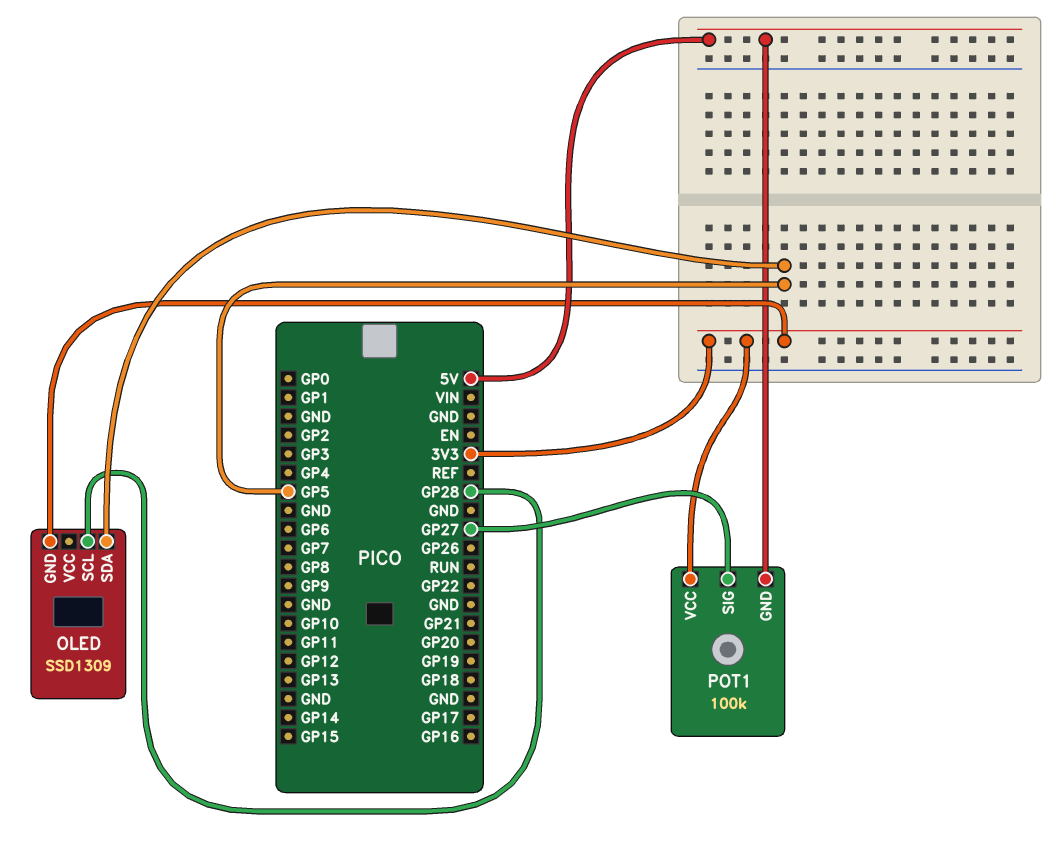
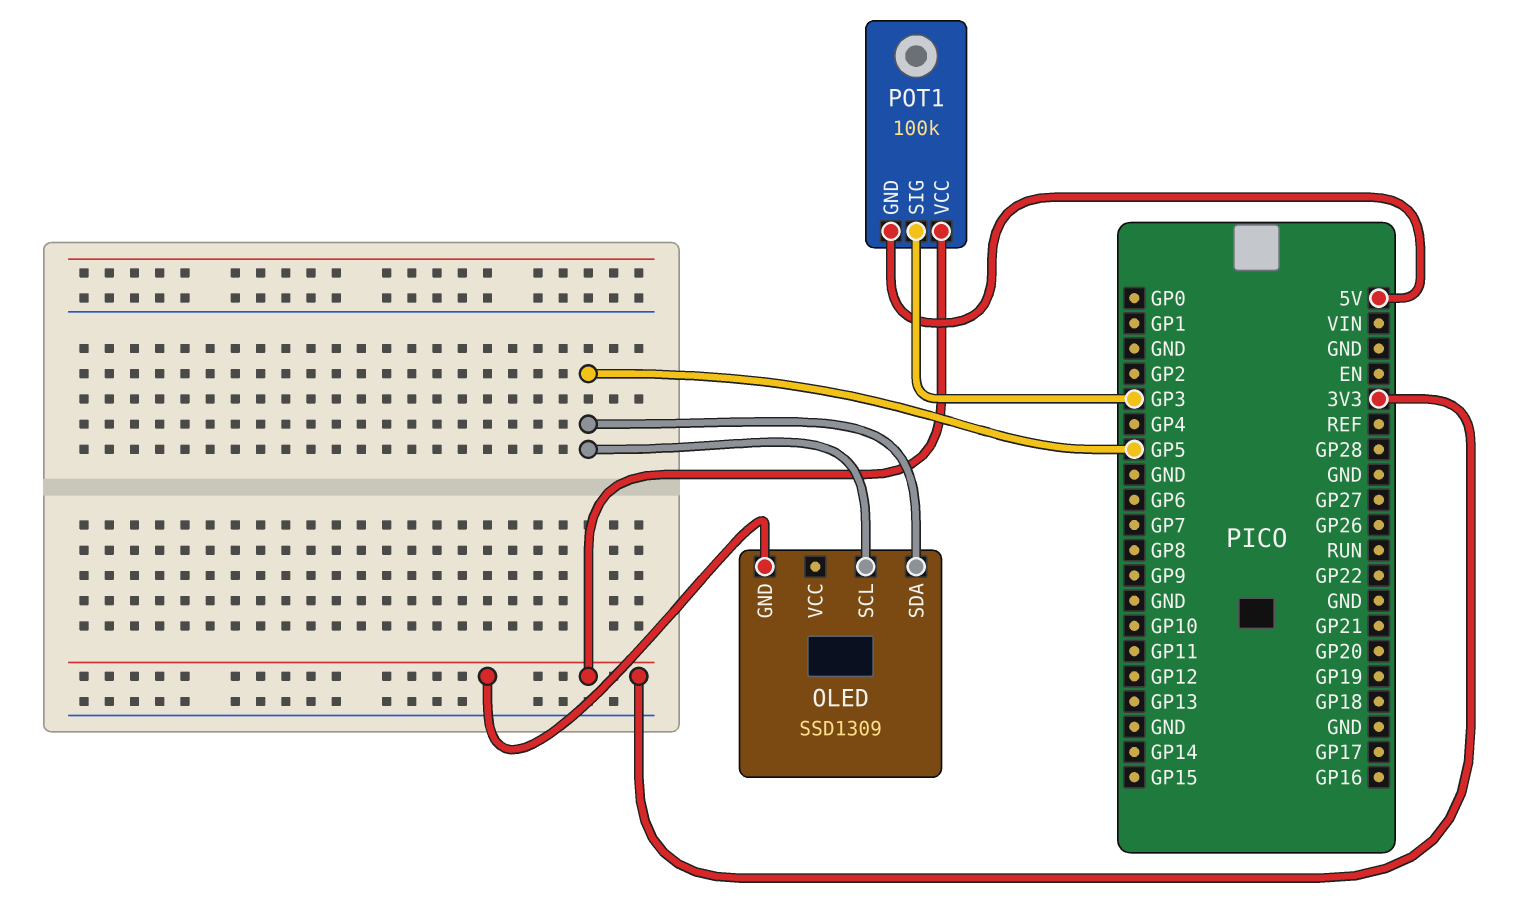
OLED pin SCL: GP28 -> GP5
POT1 pin SIG: GP27 -> GP3

